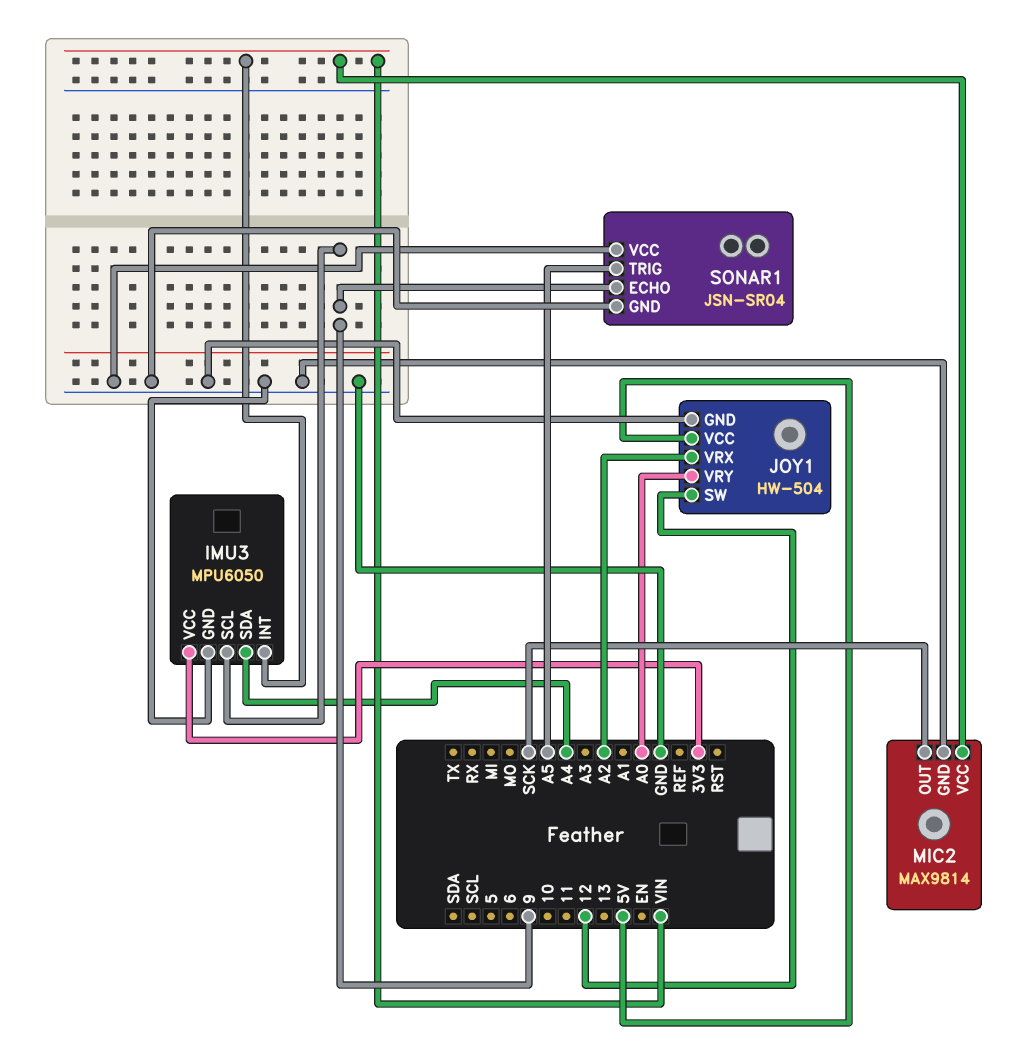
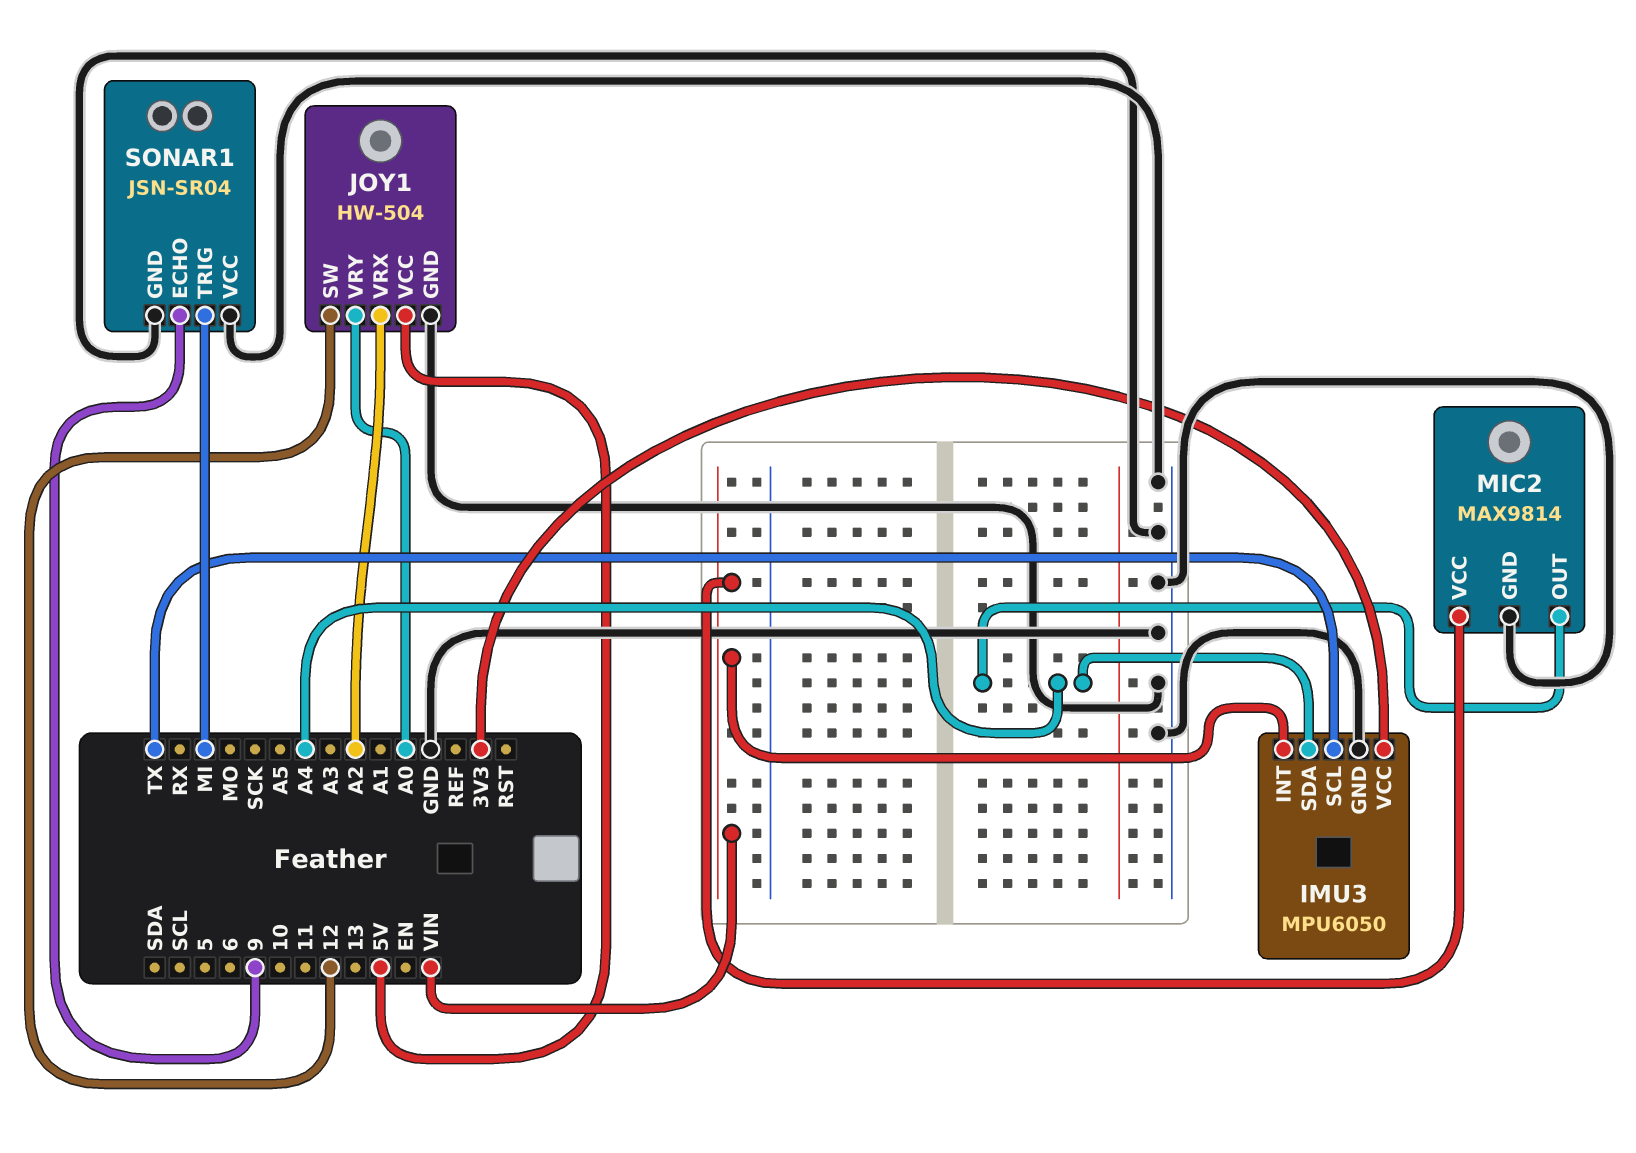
IMU3 pin SCL: 9 -> TX
MIC2 pin OUT: SCK -> A4
SONAR1 pin TRIG: A5 -> MI

